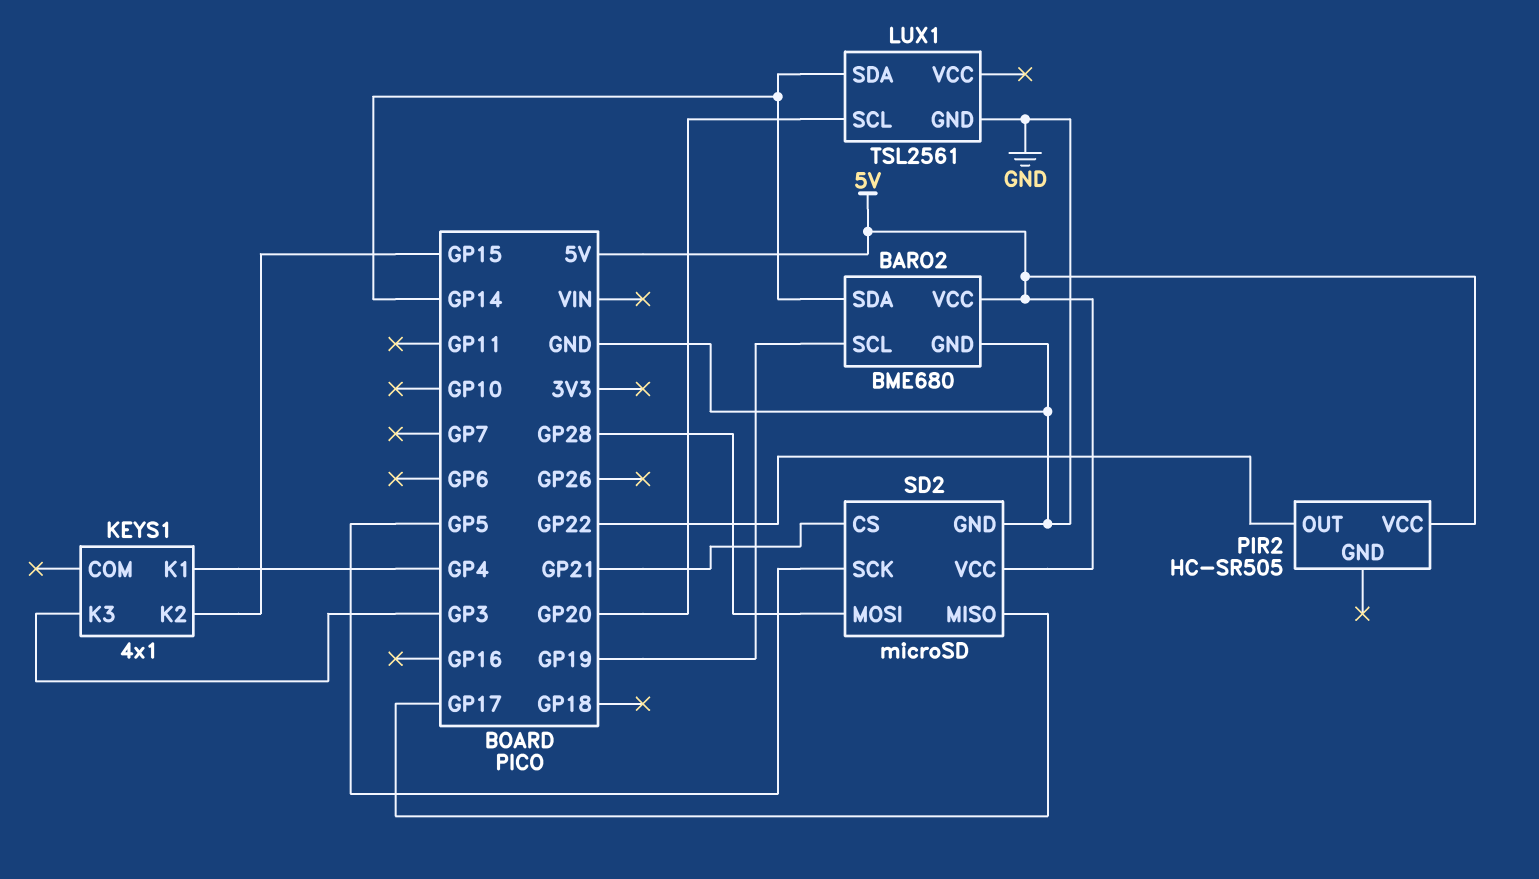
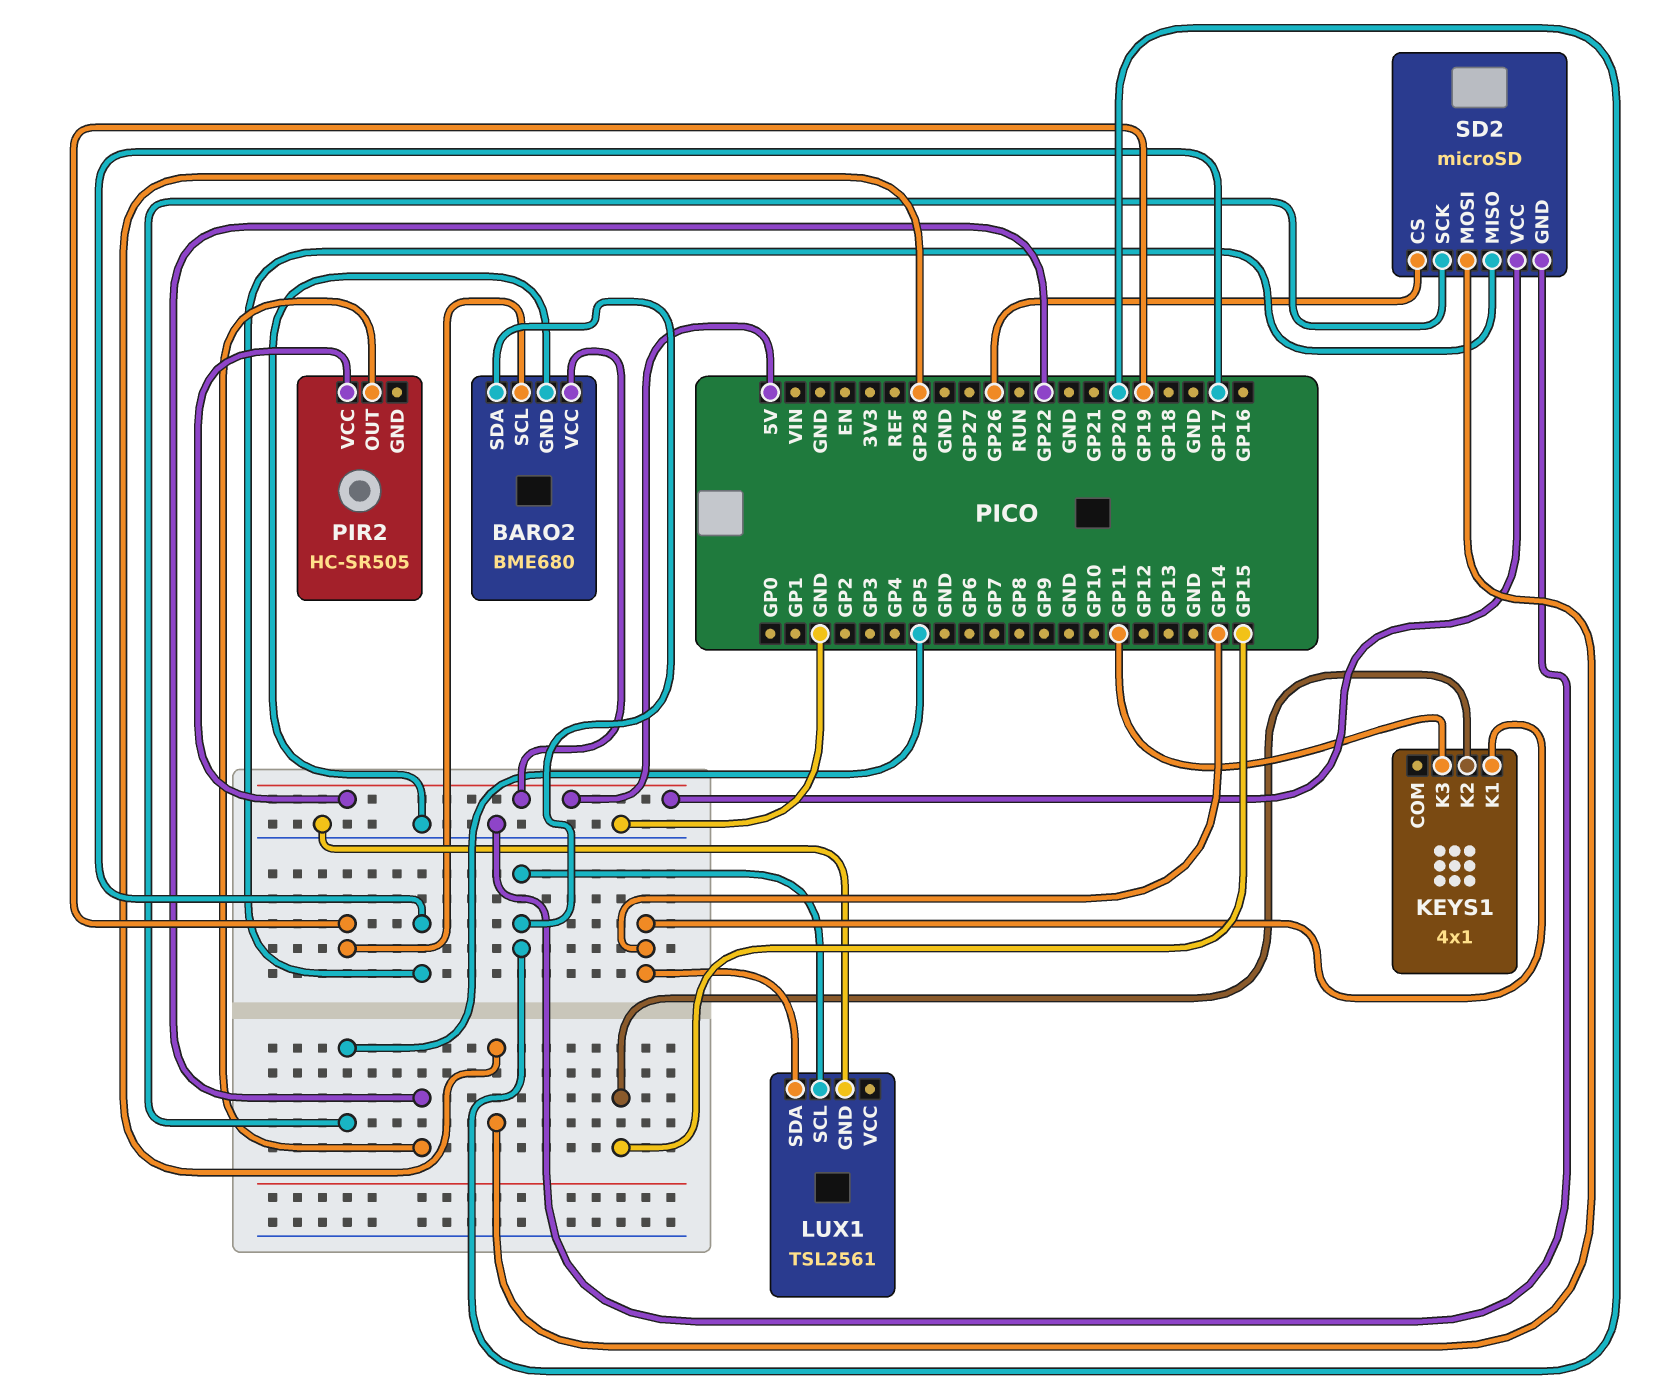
BARO2 pin SDA: GP14 -> GP20
KEYS1 pin K1: GP4 -> GP14
KEYS1 pin K3: GP3 -> GP11
SD2 pin CS: GP21 -> GP26

